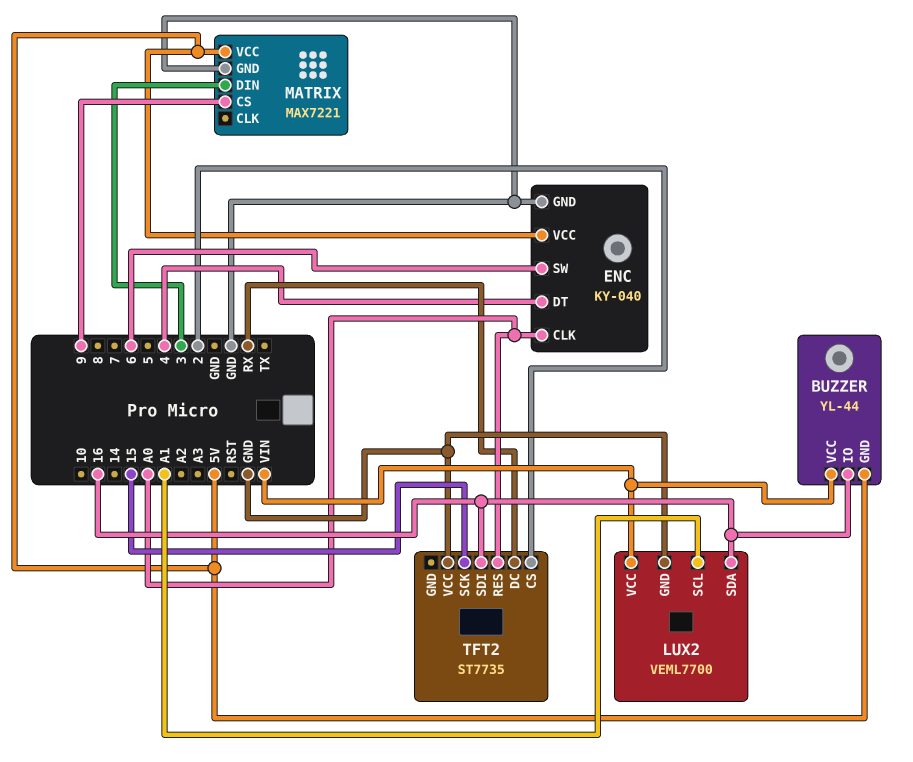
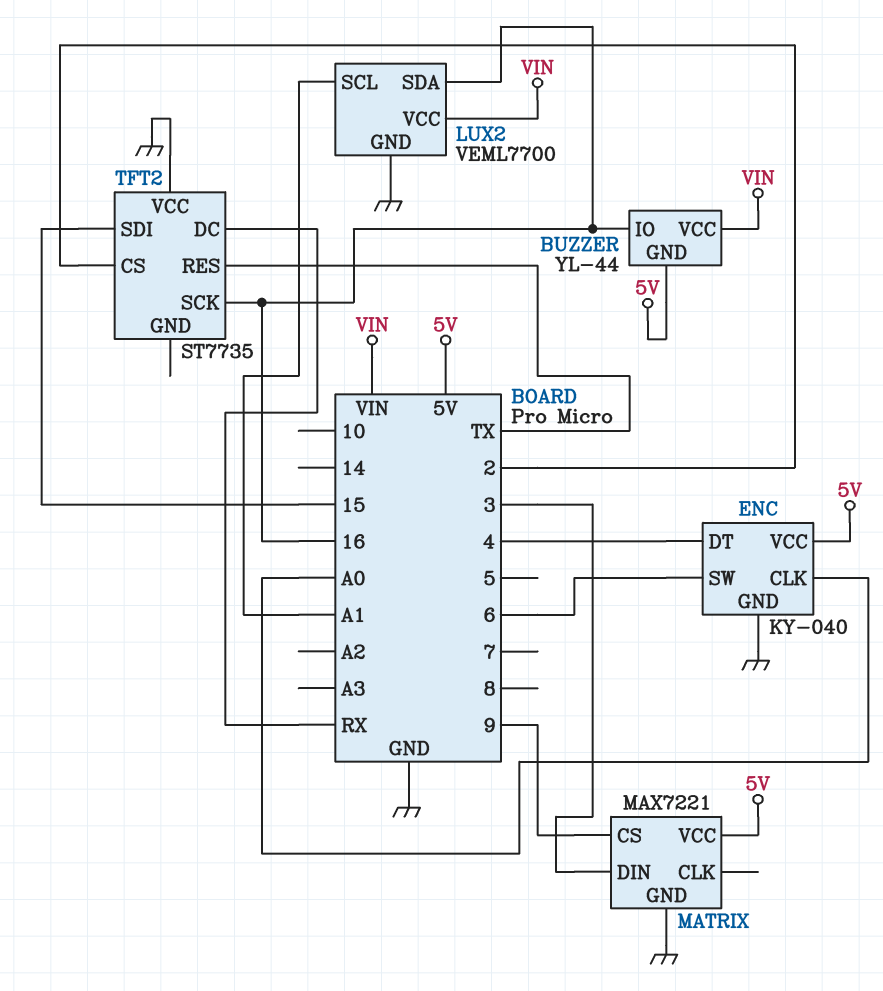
TFT2 pin RES: A0 -> TX
TFT2 pin SCK: 15 -> 16
TFT2 pin SDI: 16 -> 15

